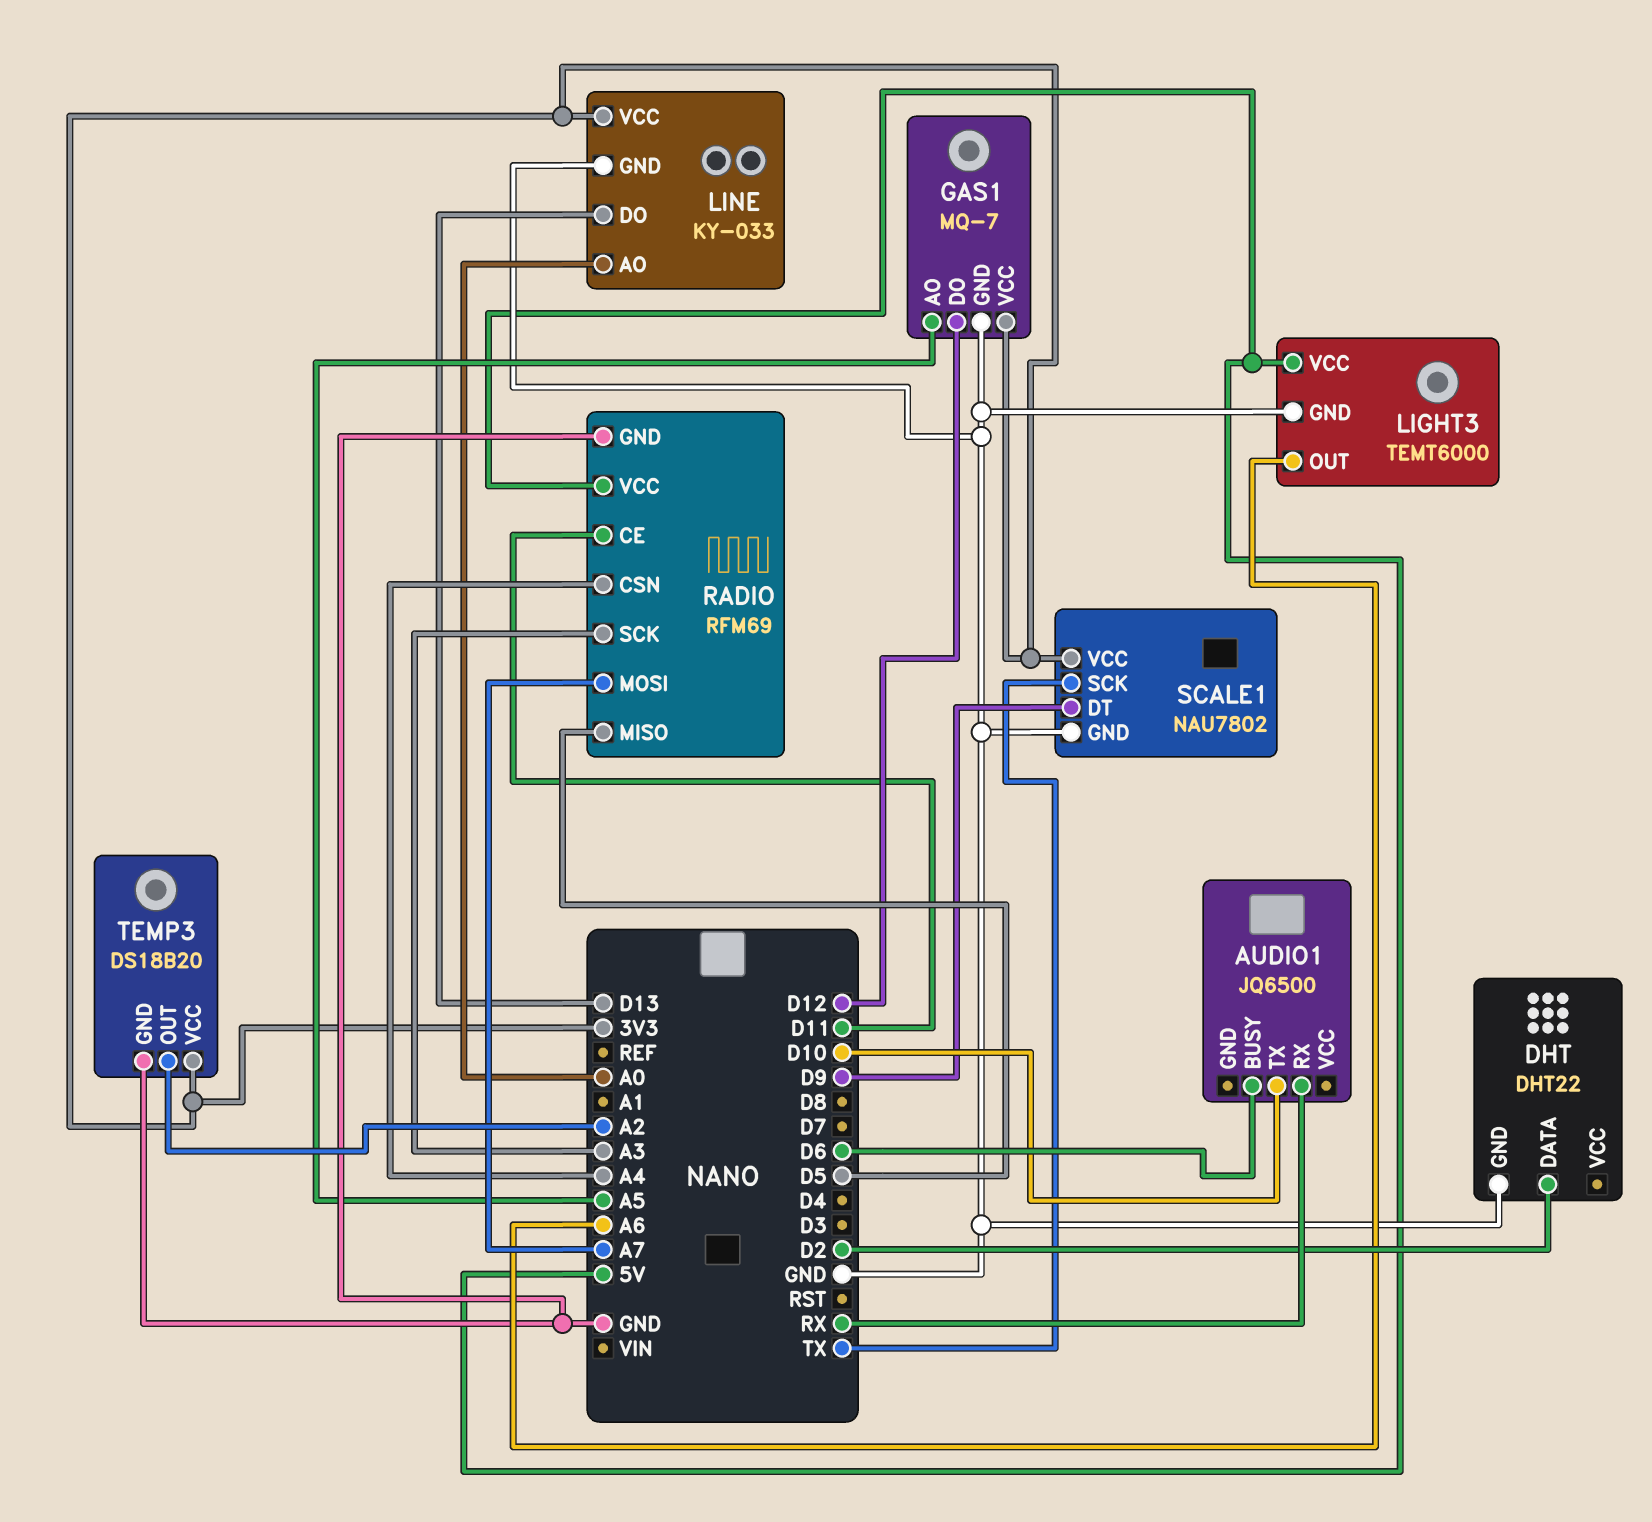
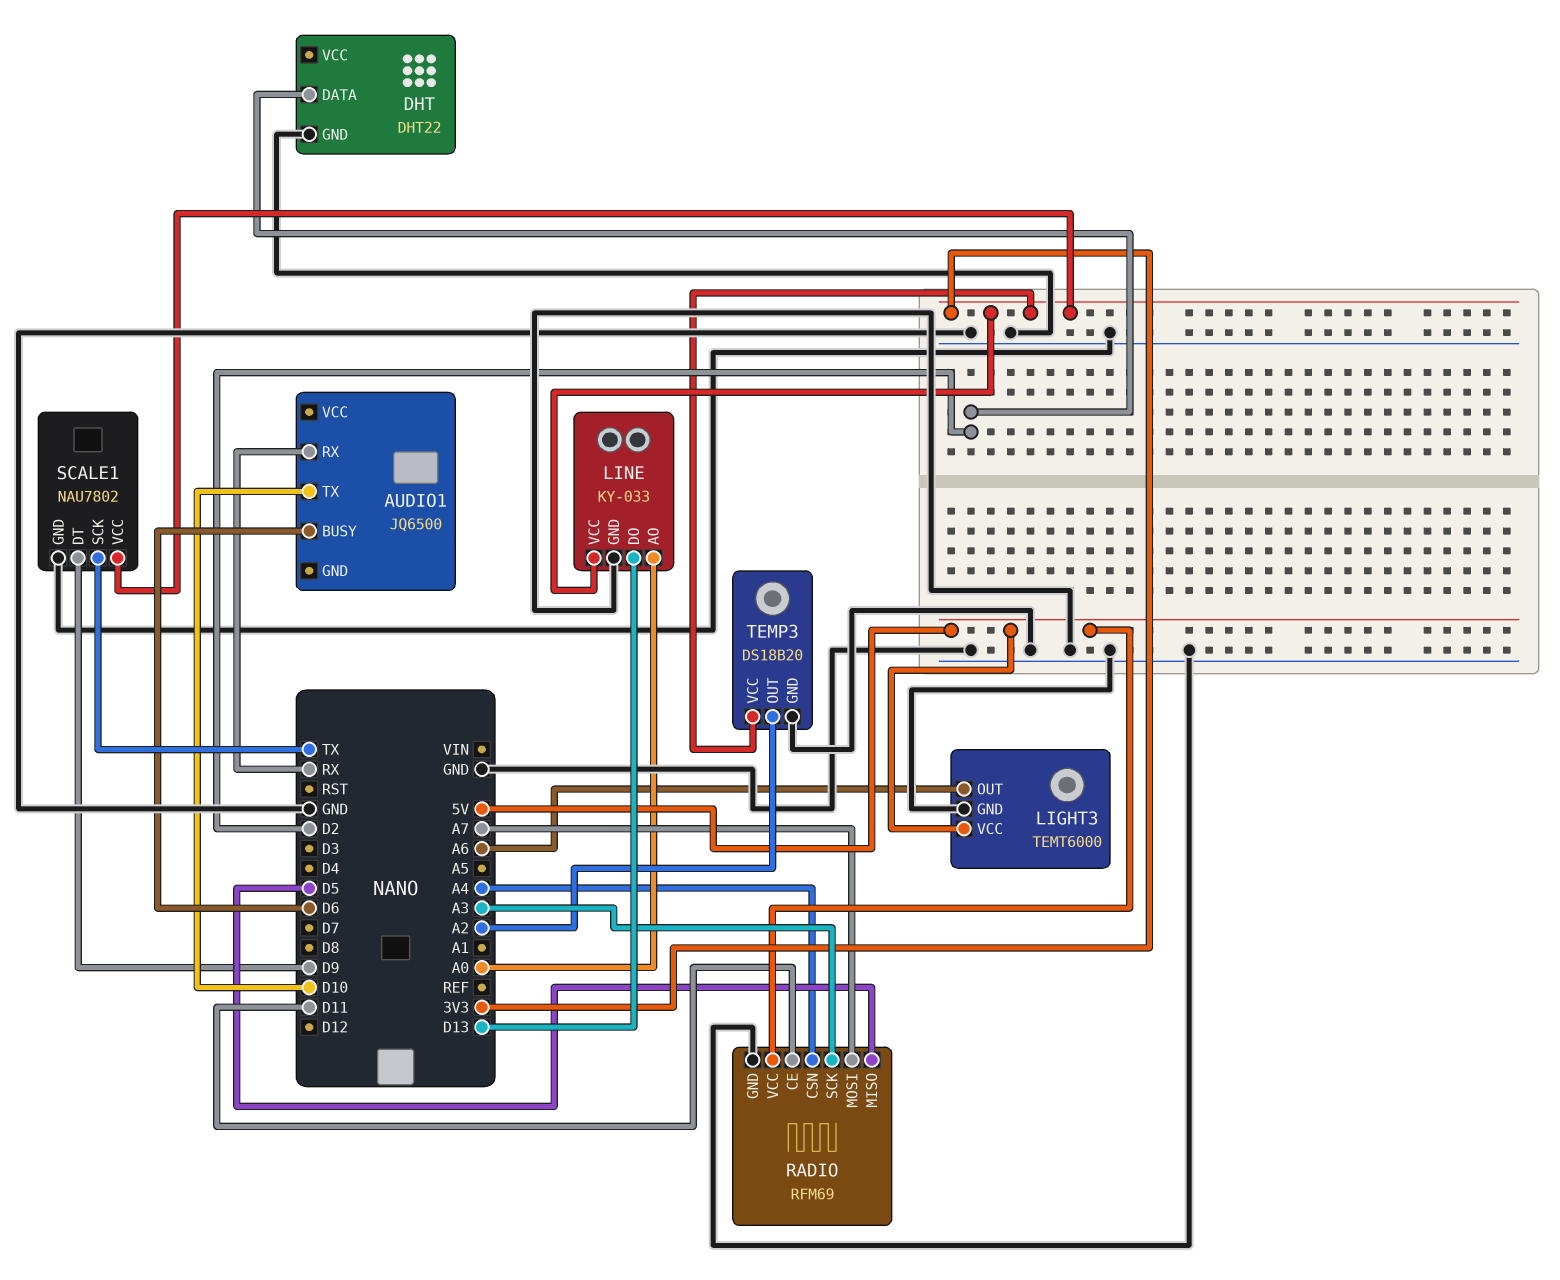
GAS1: MQ-7 -> none
GAS1 pin AO: A5 -> none
GAS1 pin DO: D12 -> none
GAS1 pin GND: GND -> none
GAS1 pin VCC: 3V3 -> none

